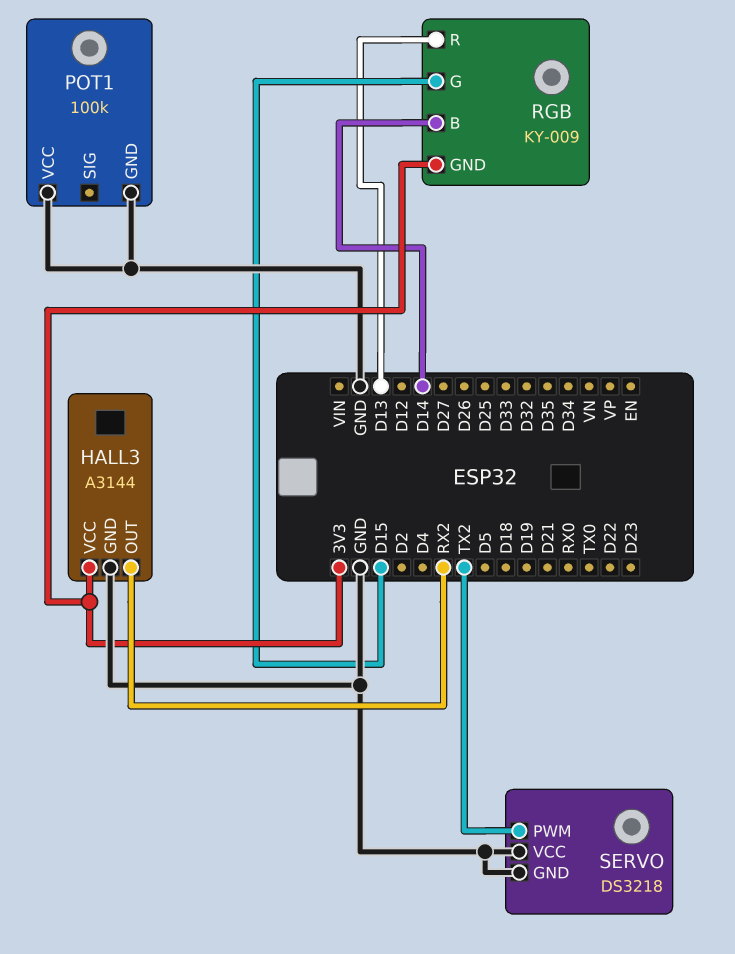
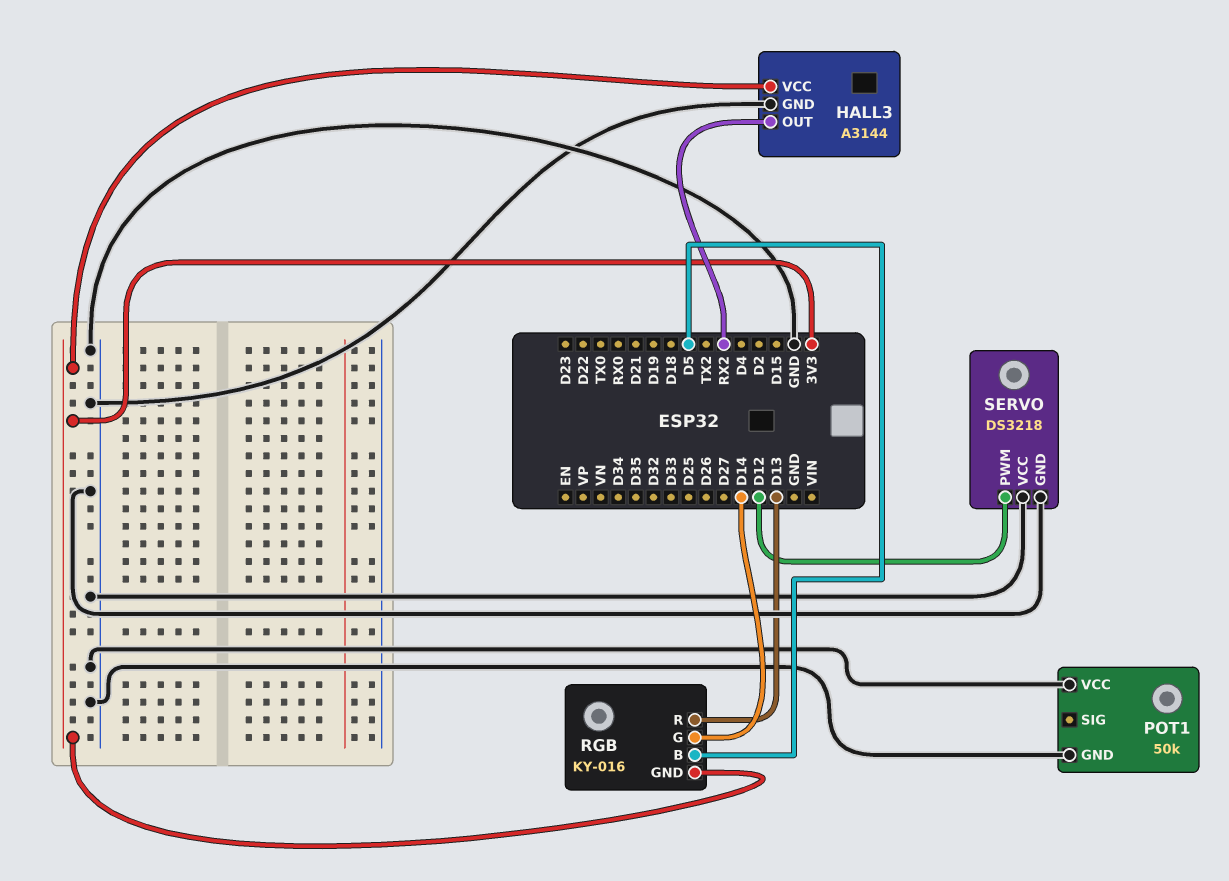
POT1: 100k -> 50k
RGB: KY-009 -> KY-016
RGB pin B: D14 -> D5
RGB pin G: D15 -> D14
SERVO pin PWM: TX2 -> D12

